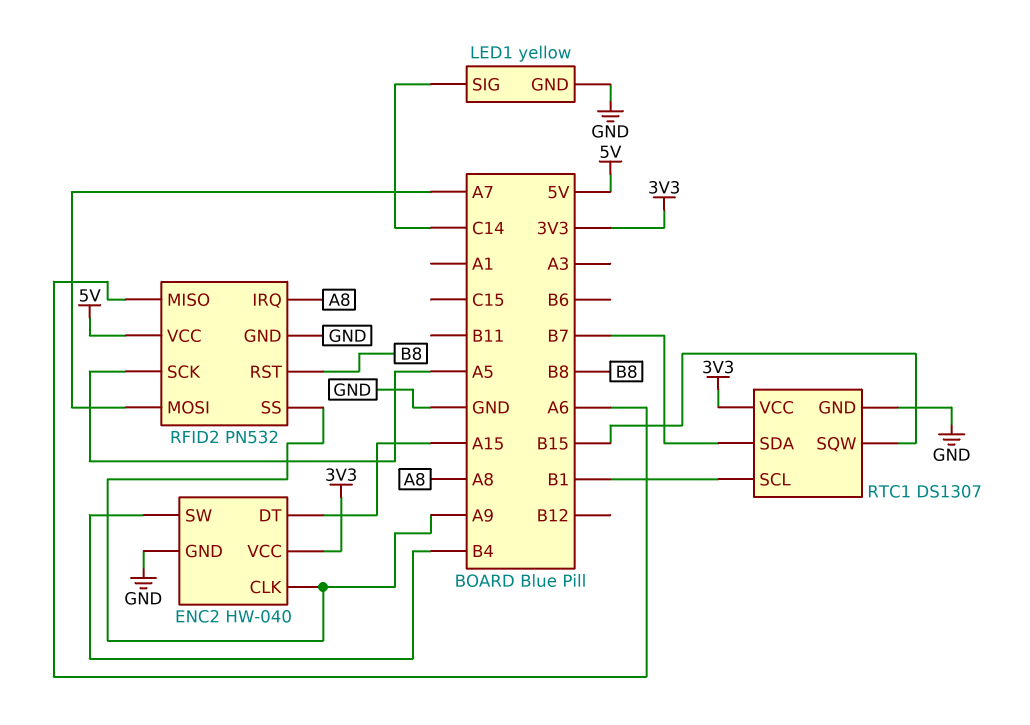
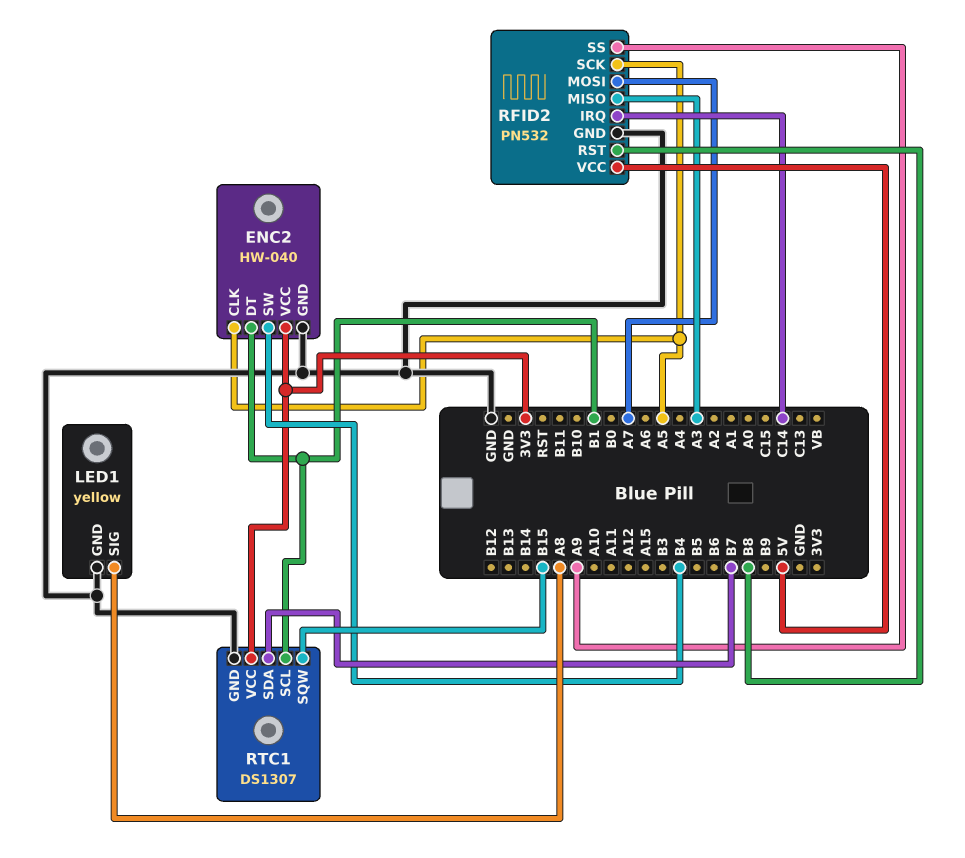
ENC2 pin CLK: A9 -> A5
ENC2 pin DT: A15 -> B1
LED1 pin SIG: C14 -> A8
RFID2 pin IRQ: A8 -> C14
RFID2 pin MISO: A6 -> A3

